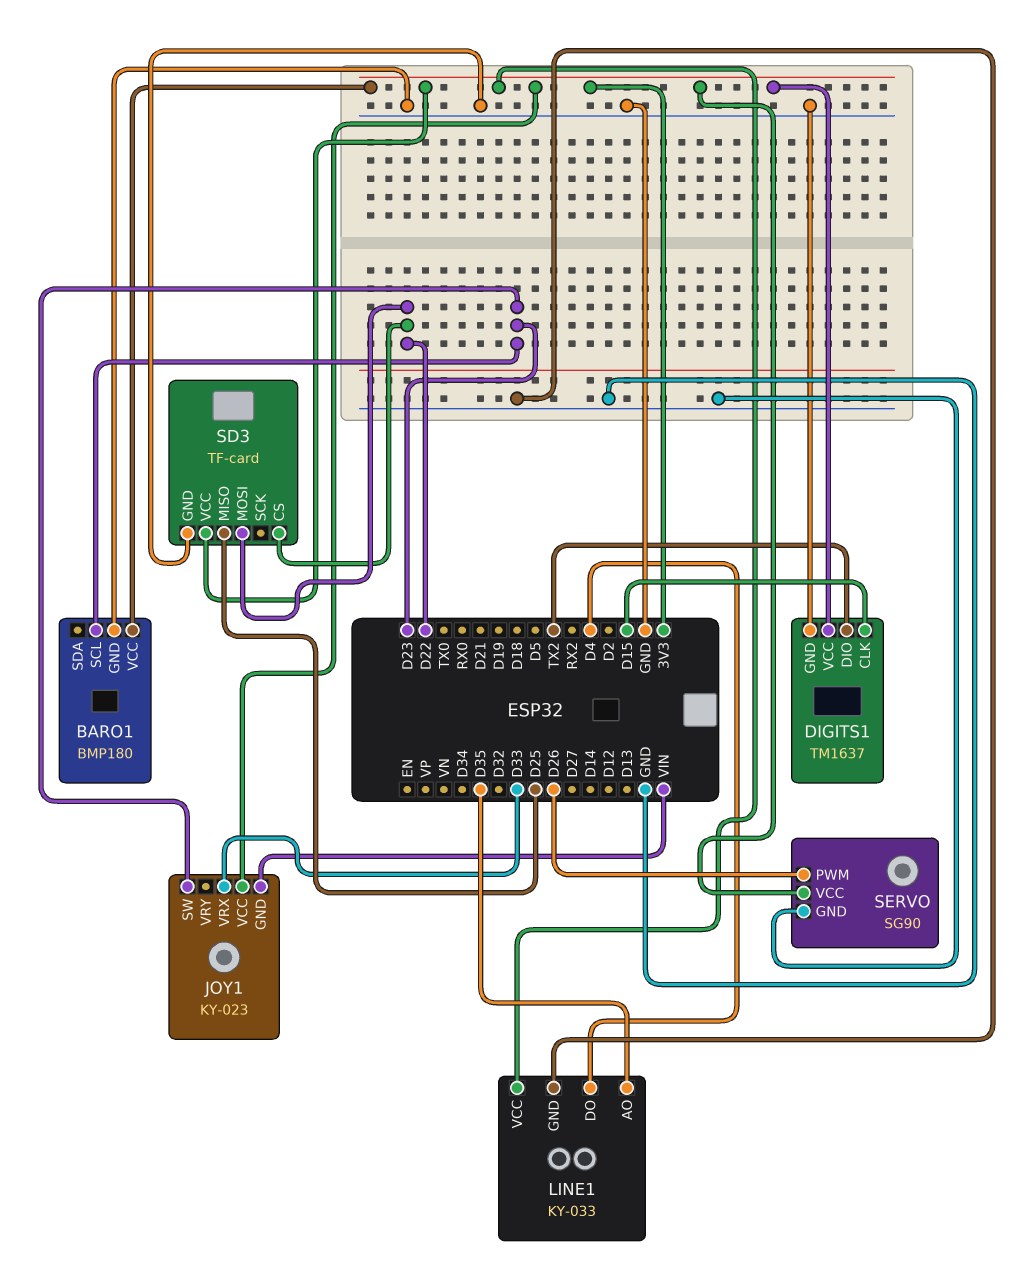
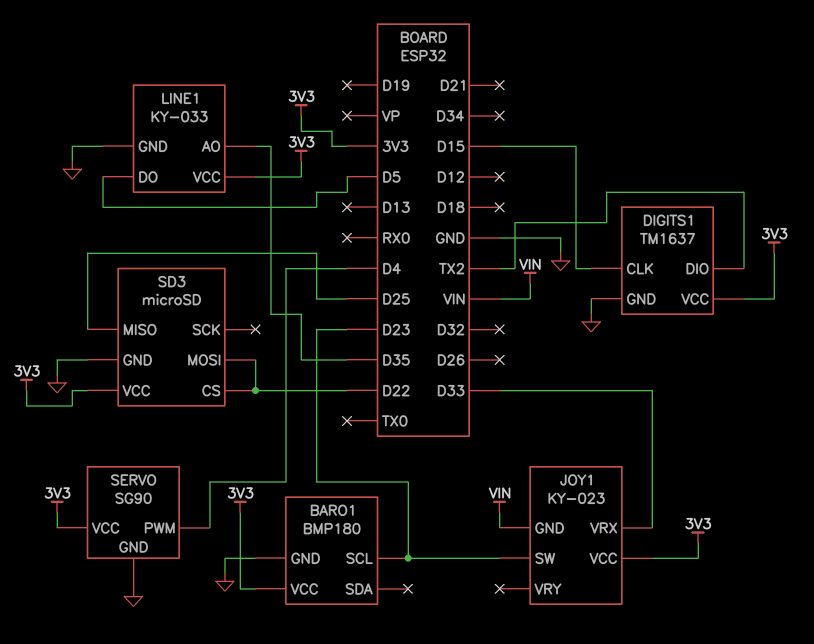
LINE1 pin DO: D4 -> D5
SD3: TF-card -> microSD
SERVO pin PWM: D26 -> D4

